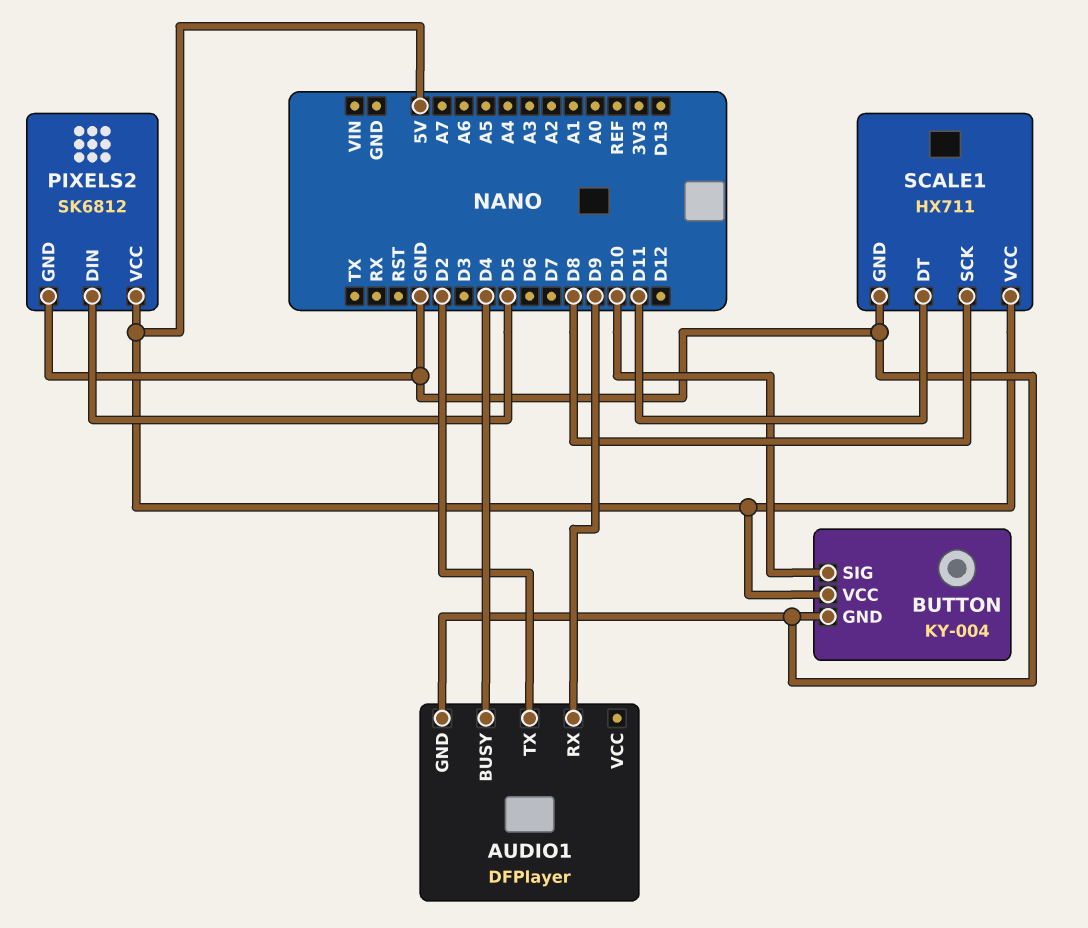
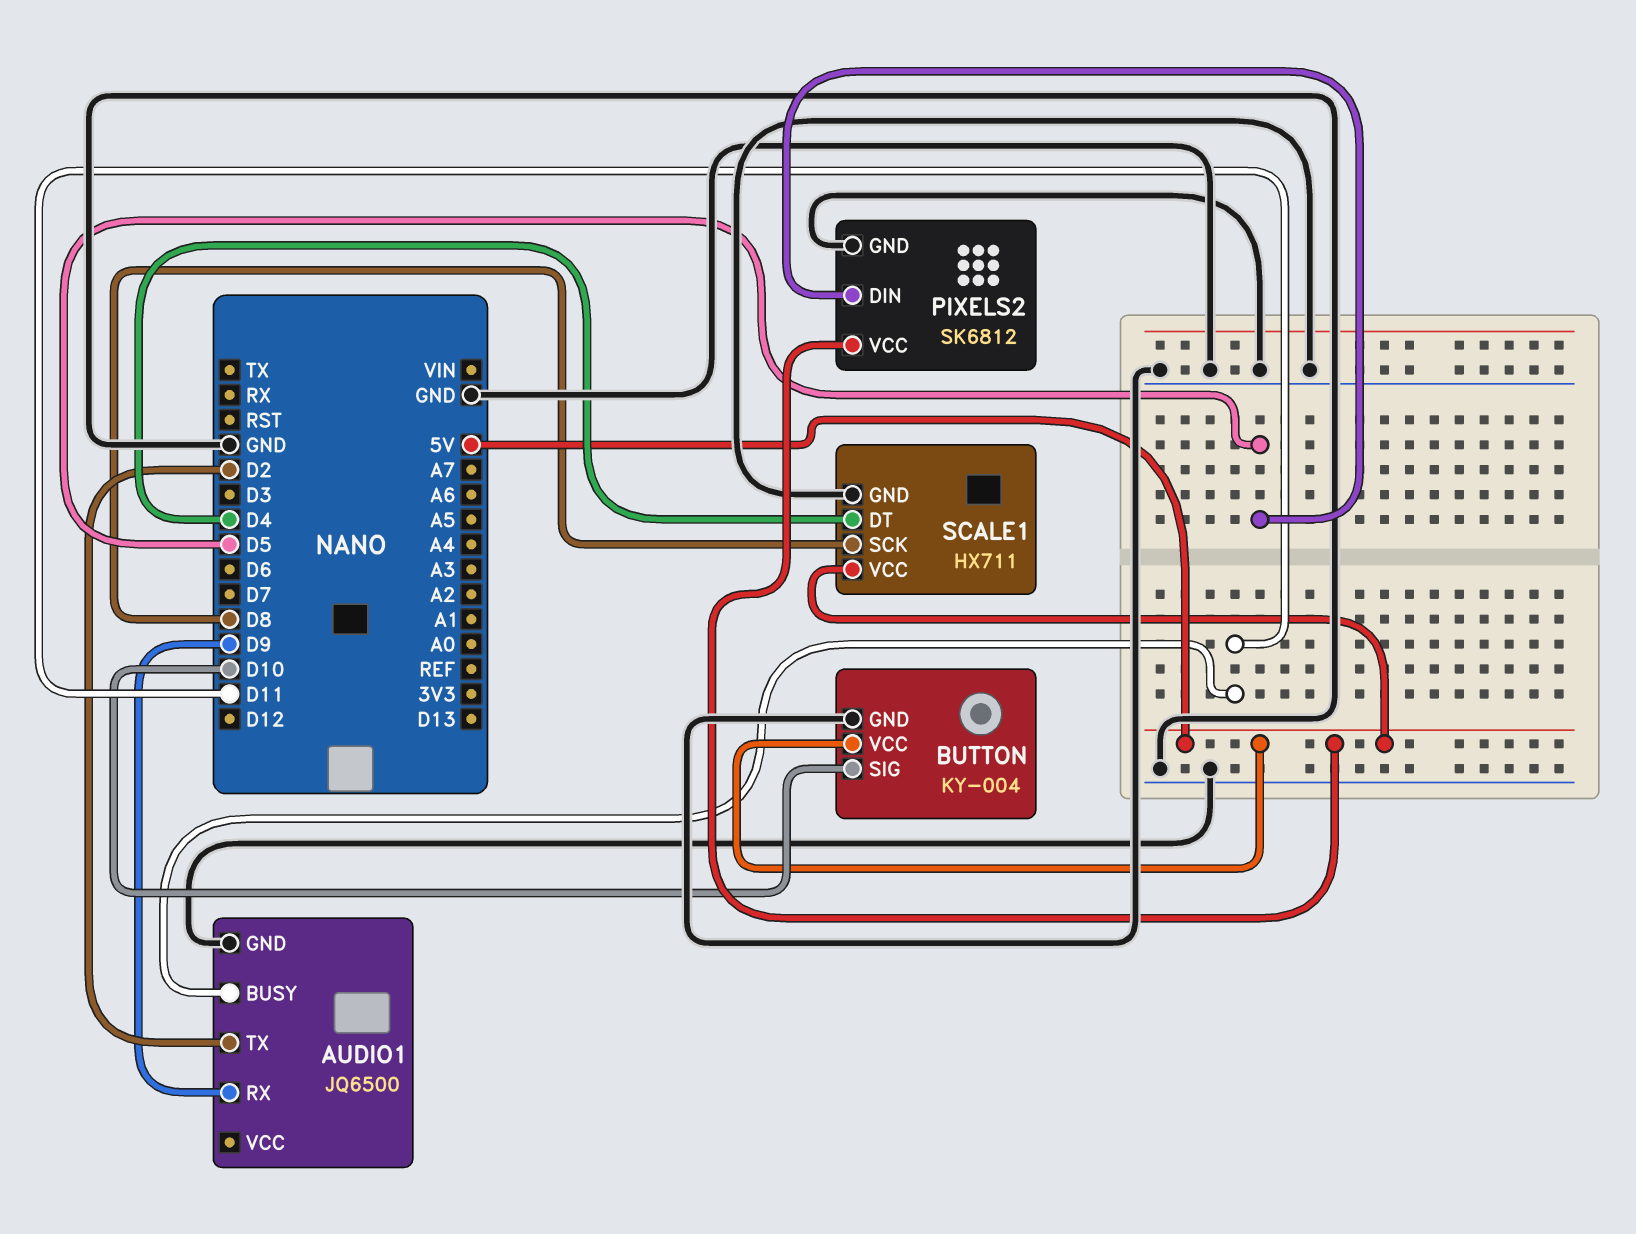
AUDIO1: DFPlayer -> JQ6500
AUDIO1 pin BUSY: D4 -> D11
SCALE1 pin DT: D11 -> D4

